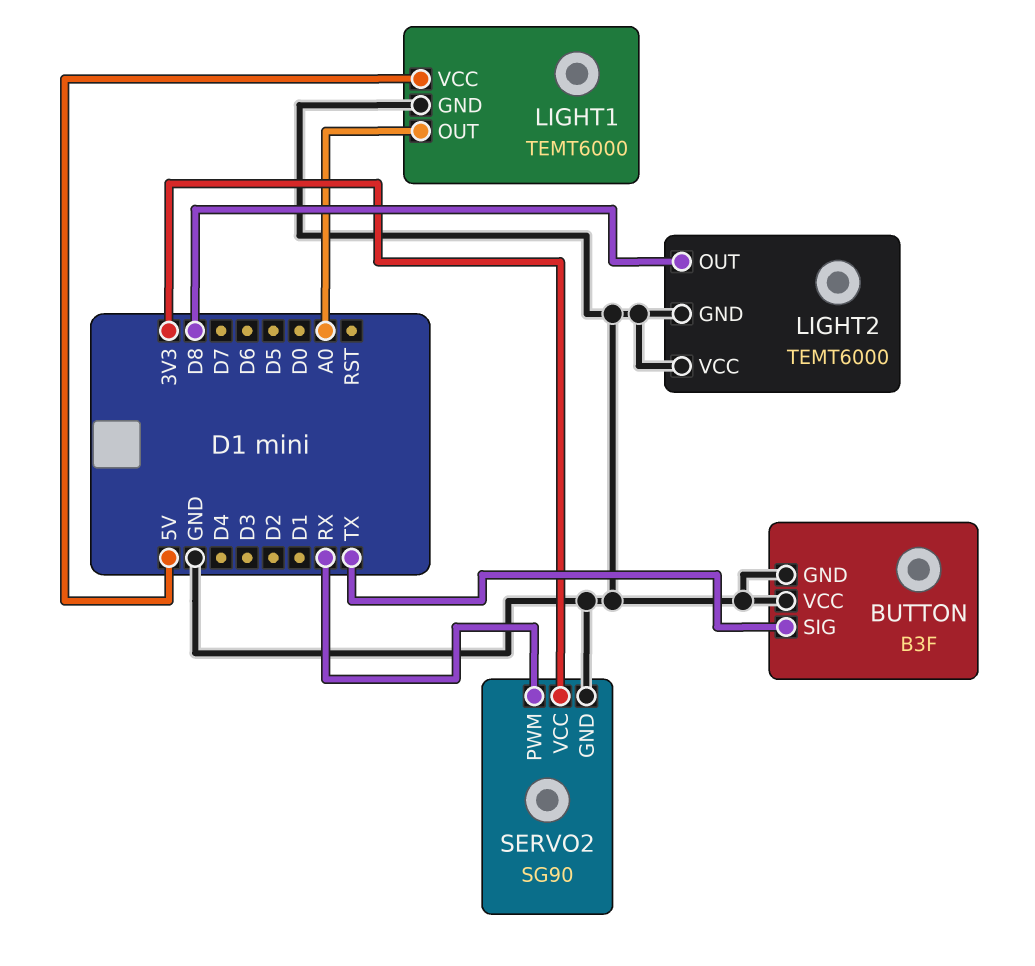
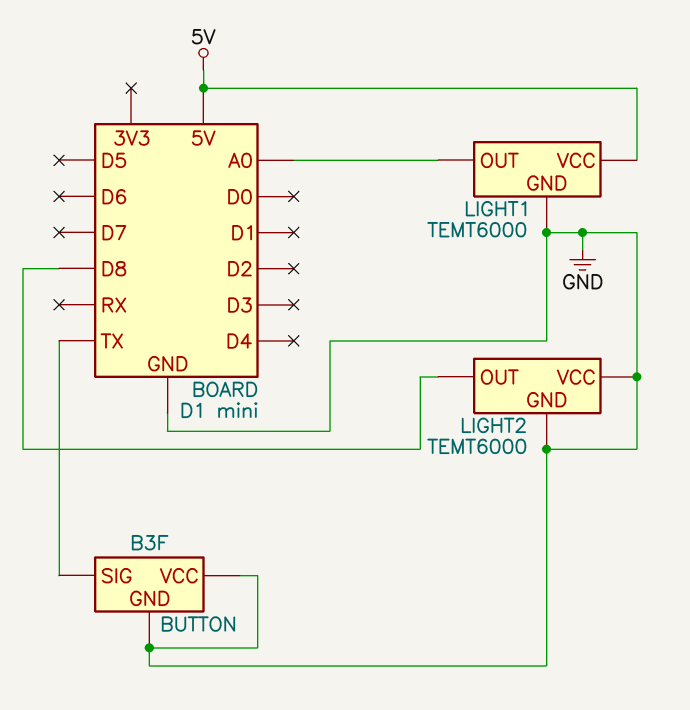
SERVO2: SG90 -> none
SERVO2 pin GND: GND -> none
SERVO2 pin PWM: RX -> none
SERVO2 pin VCC: 3V3 -> none

